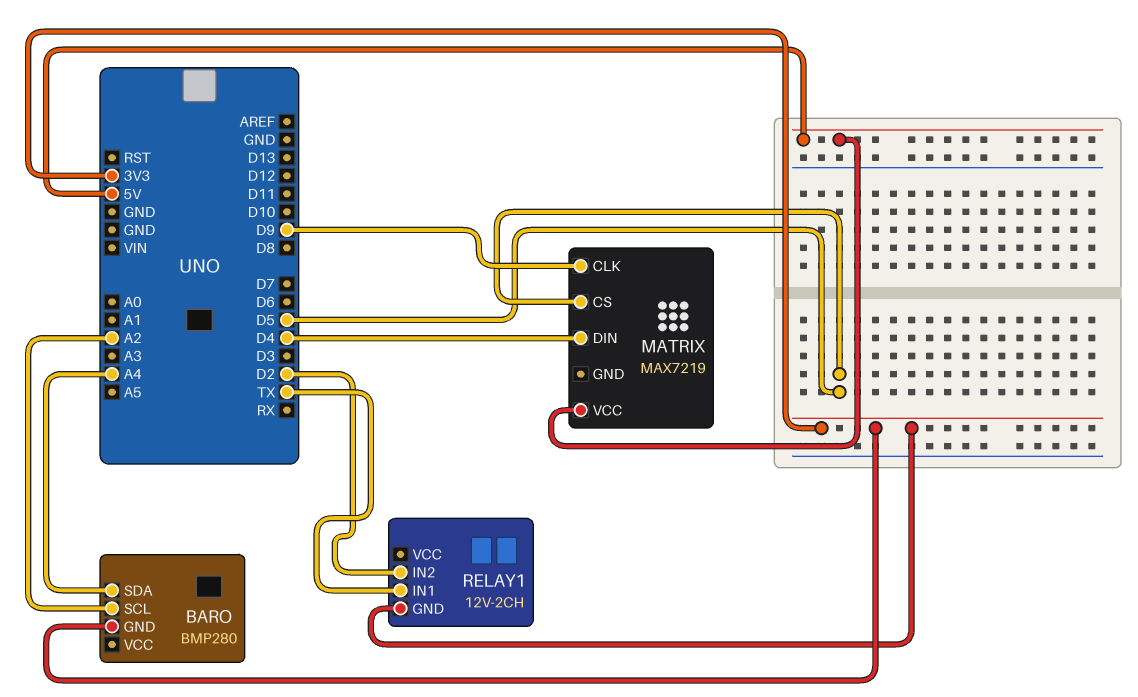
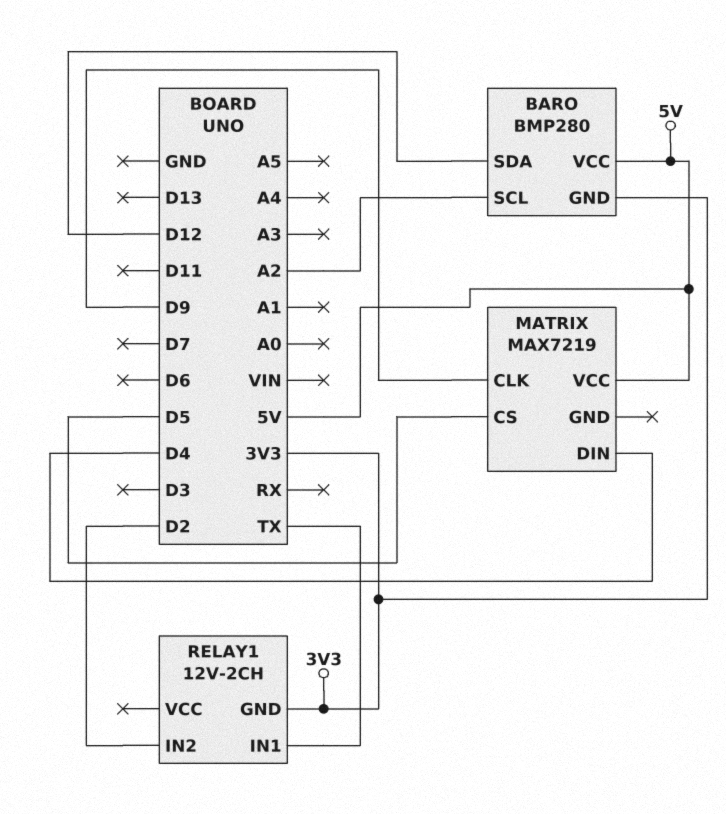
BARO pin SDA: A4 -> D12
BARO pin VCC: none -> 5V

